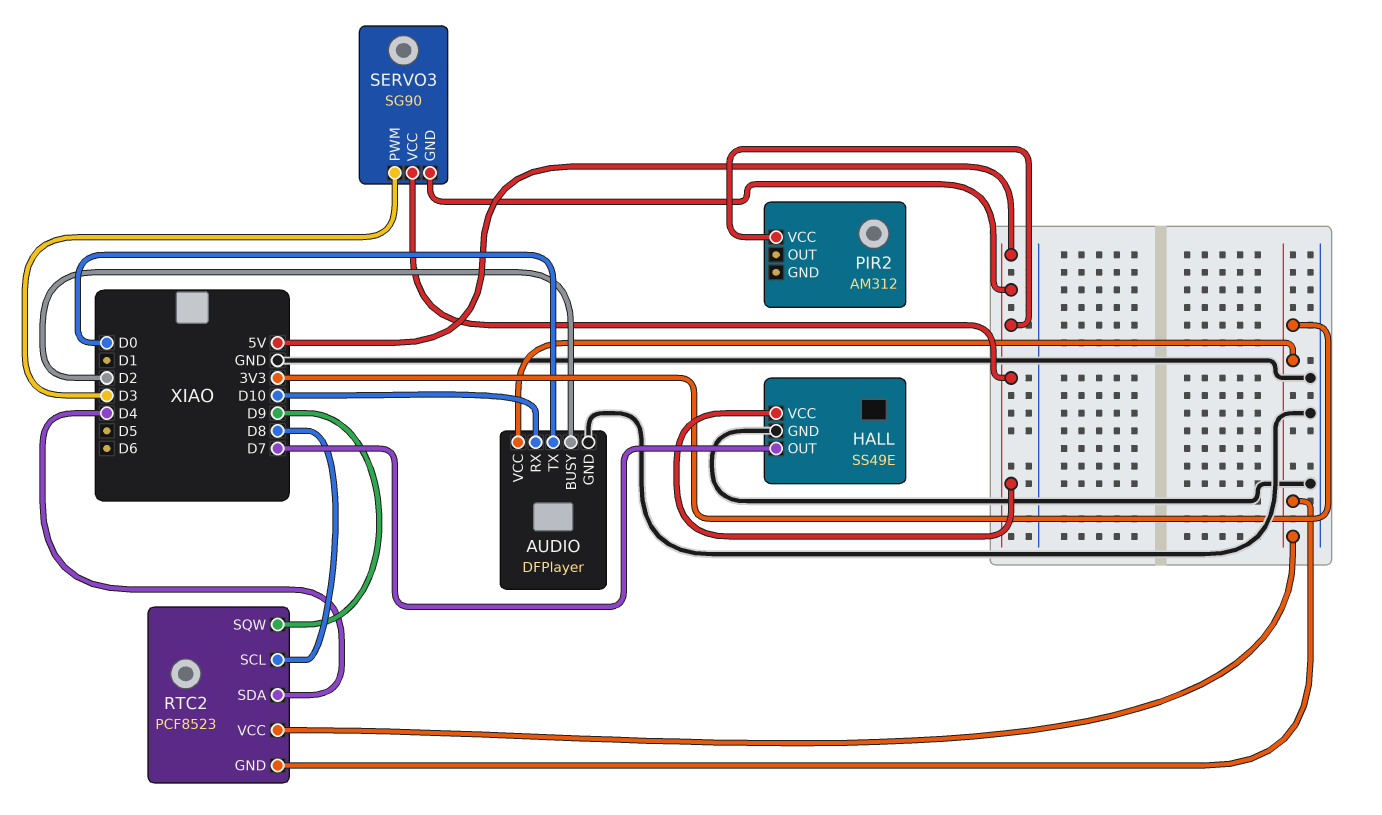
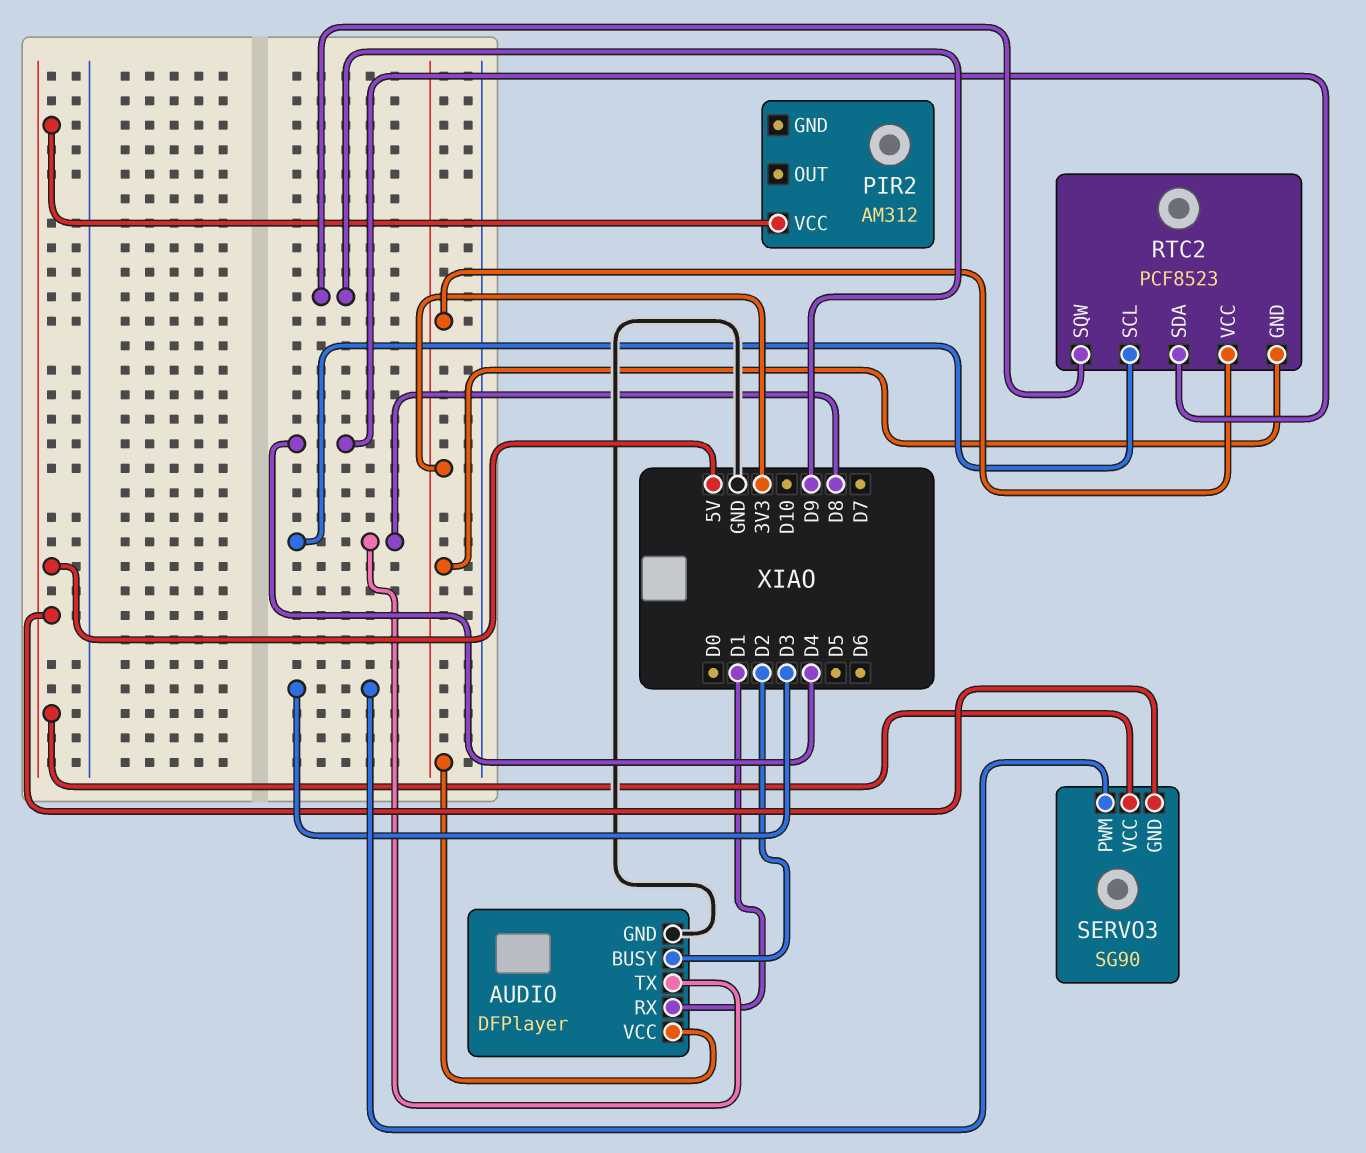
AUDIO pin RX: D10 -> D1
AUDIO pin TX: D0 -> D8
HALL: SS49E -> none
HALL pin GND: GND -> none
HALL pin OUT: D7 -> none
HALL pin VCC: 5V -> none

